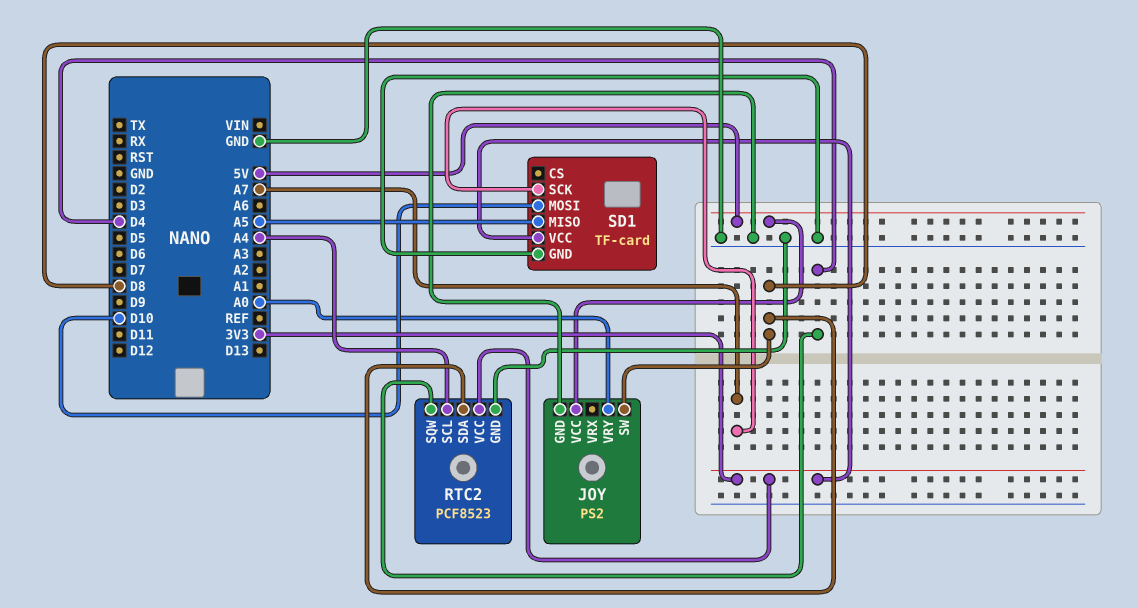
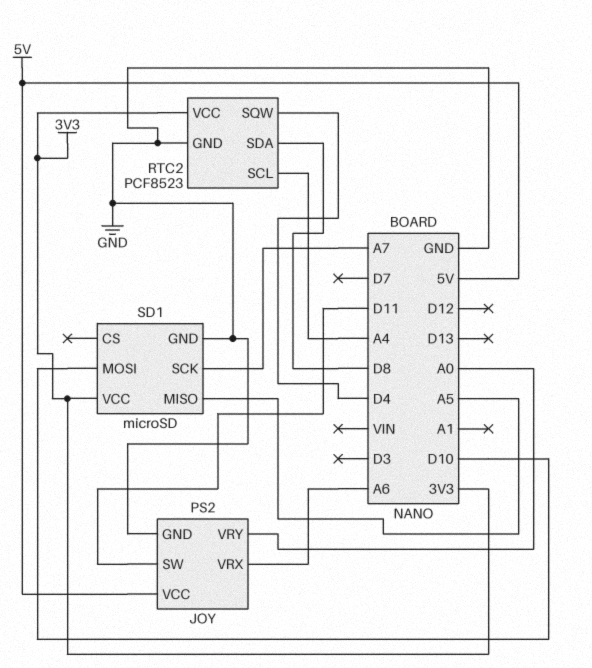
JOY pin SW: D8 -> D11
JOY pin VRX: none -> A6
SD1: TF-card -> microSD

